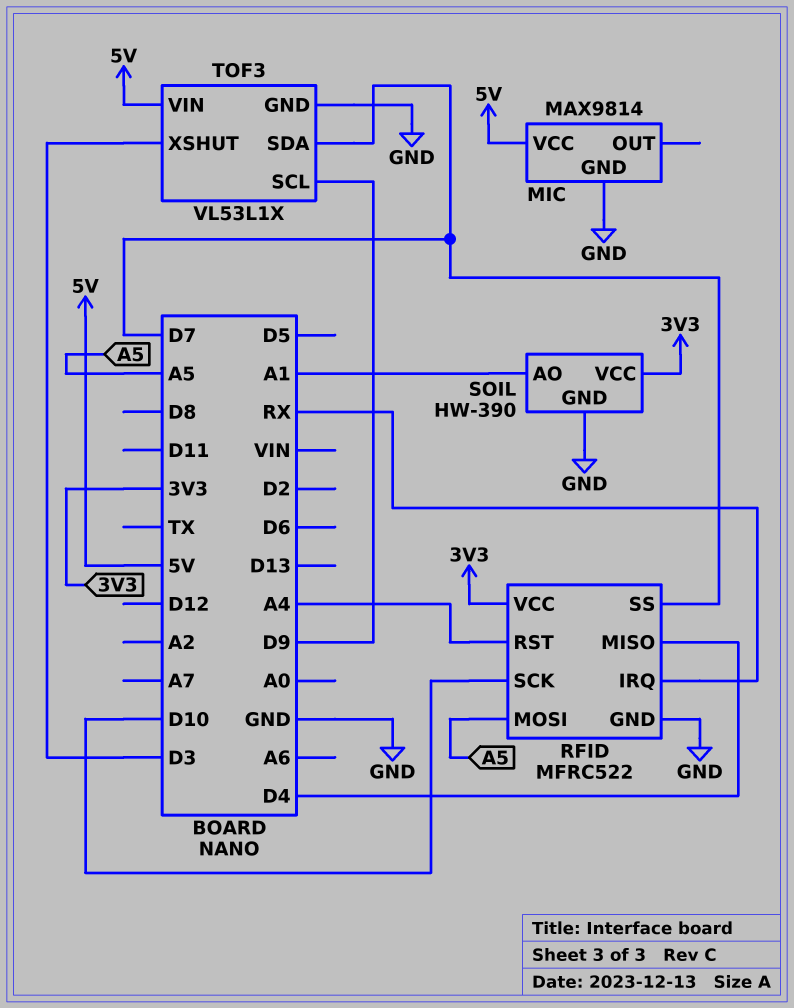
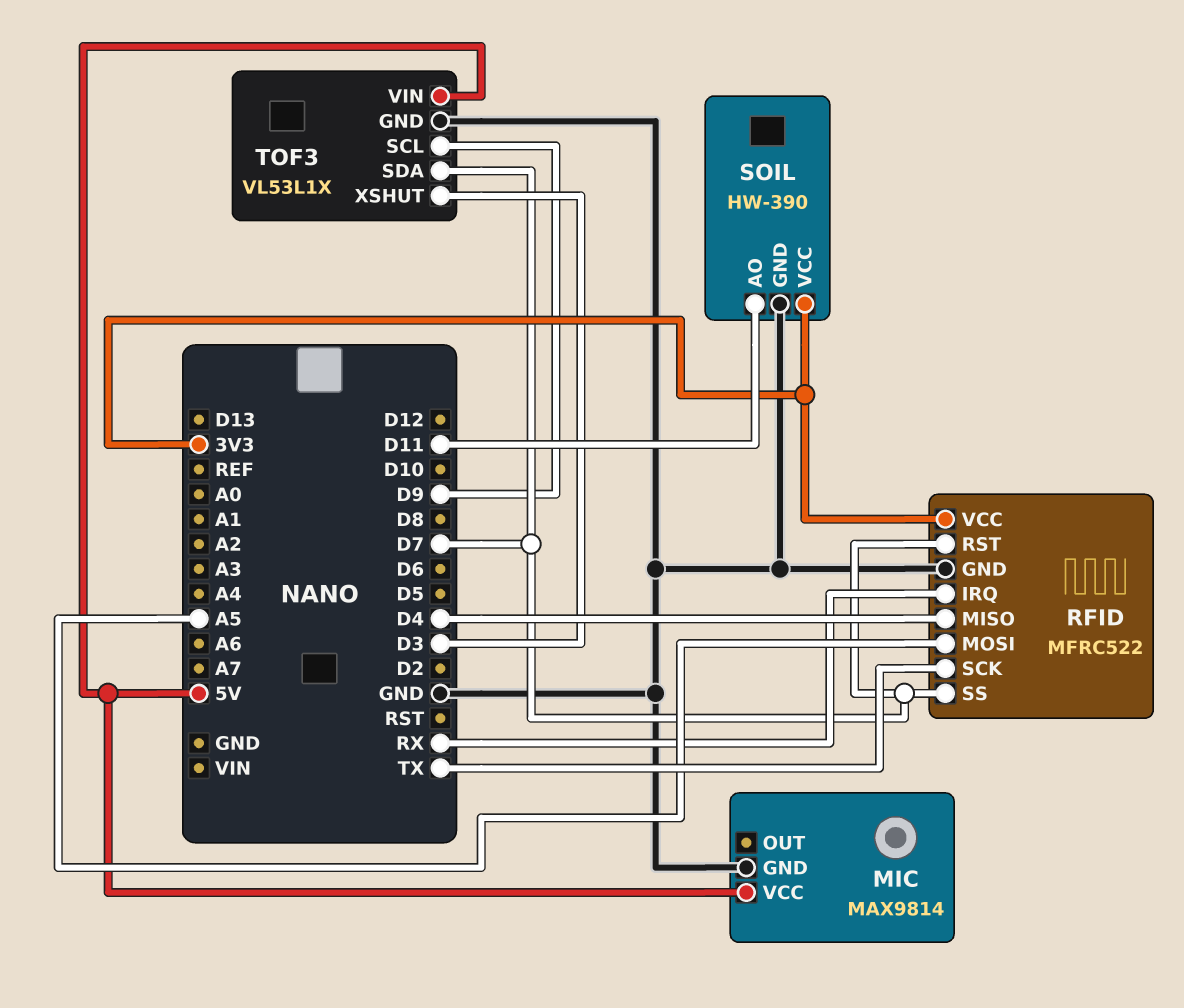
RFID pin RST: A4 -> D7
RFID pin SCK: D10 -> TX
SOIL pin AO: A1 -> D11

